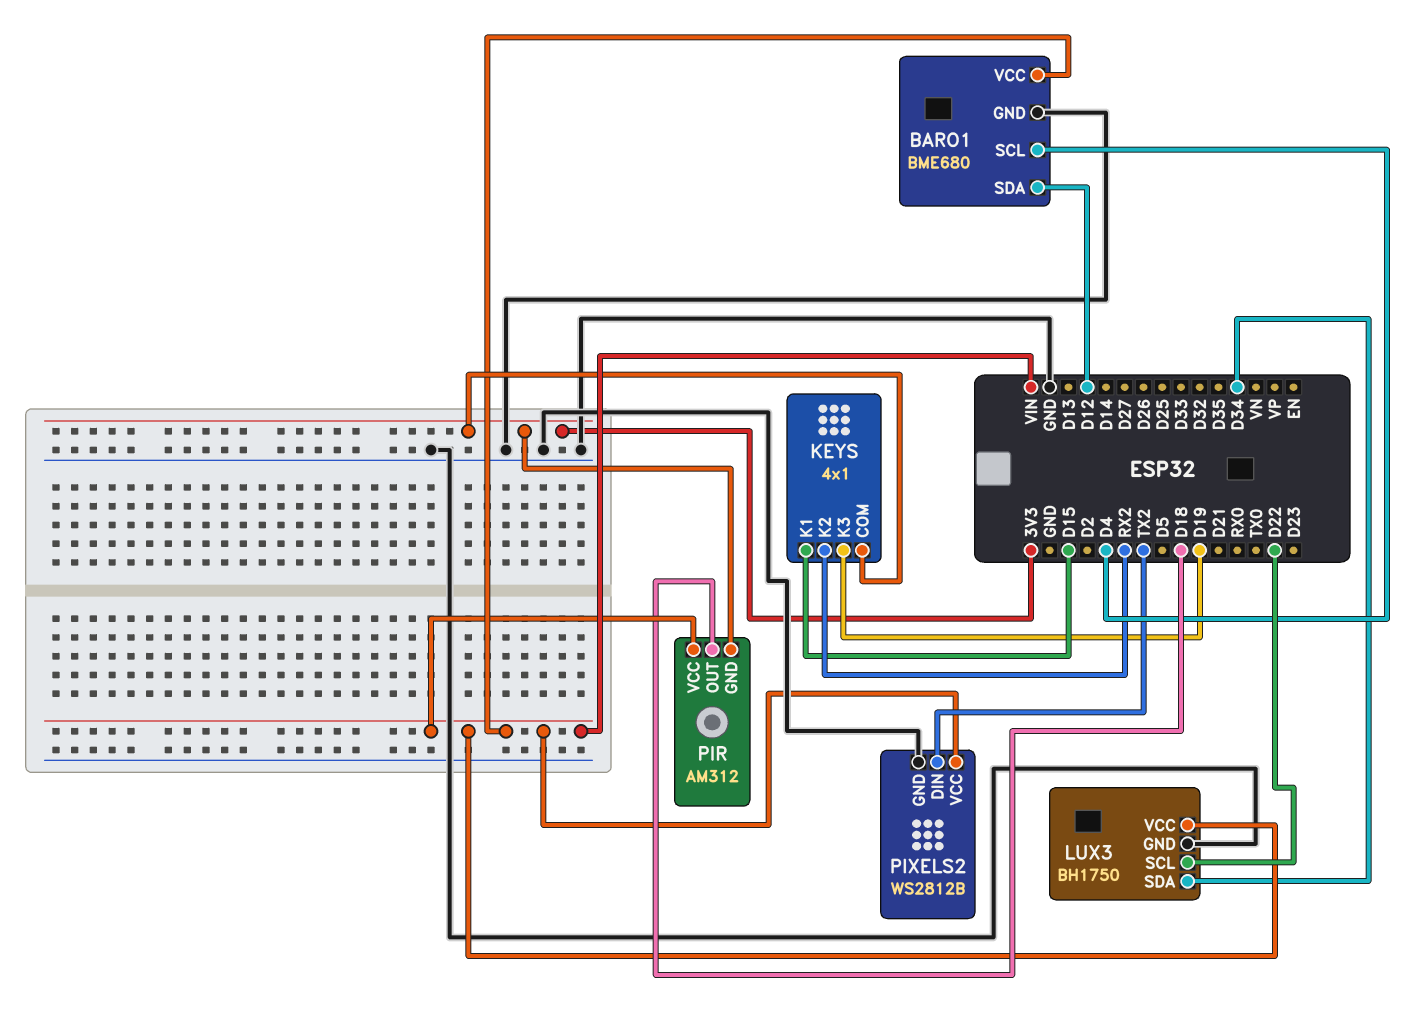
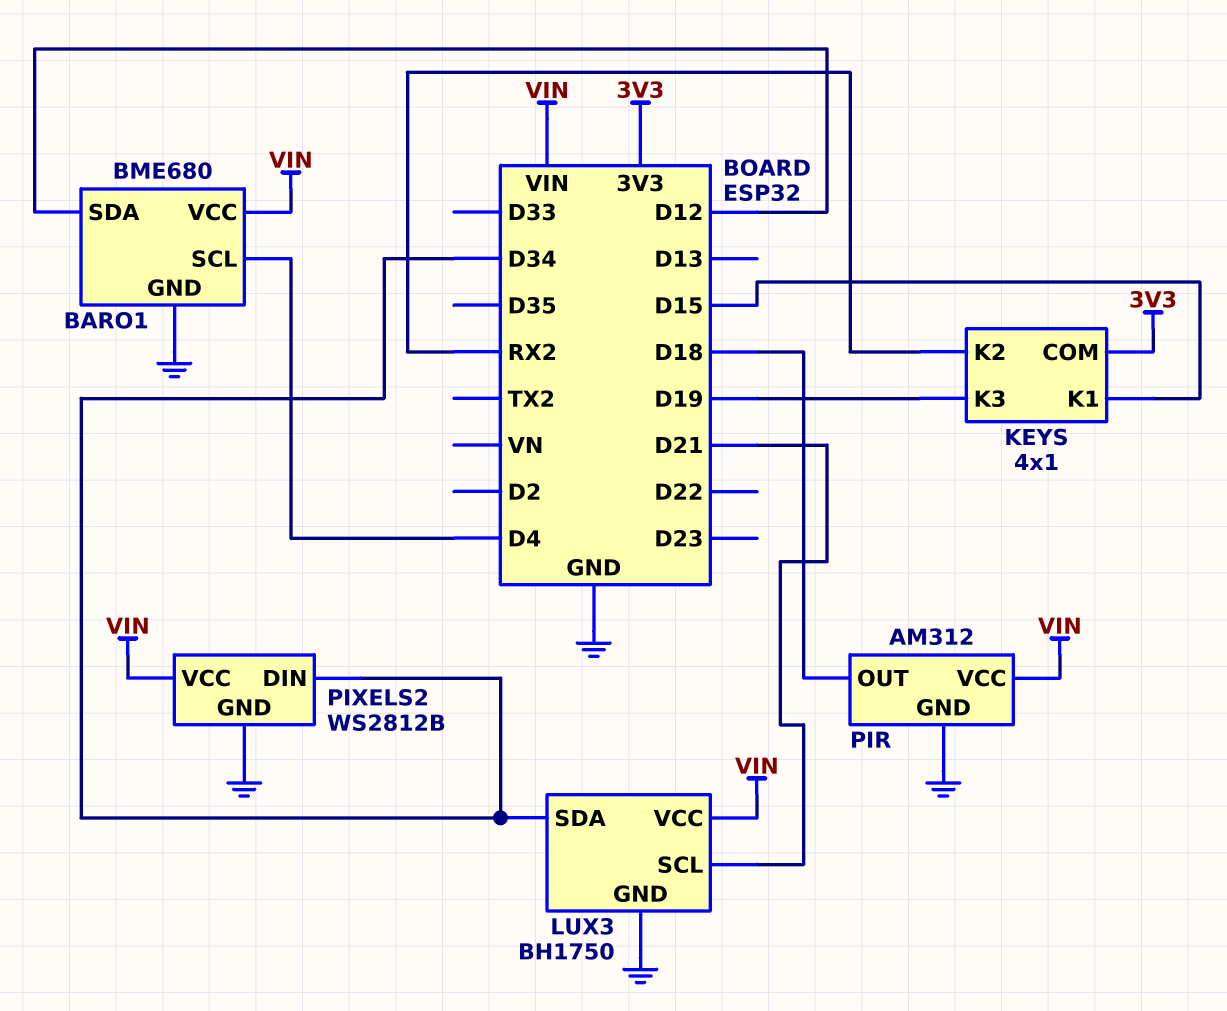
LUX3 pin SCL: D22 -> D21
PIR pin GND: 3V3 -> GND
PIXELS2 pin DIN: TX2 -> D34

